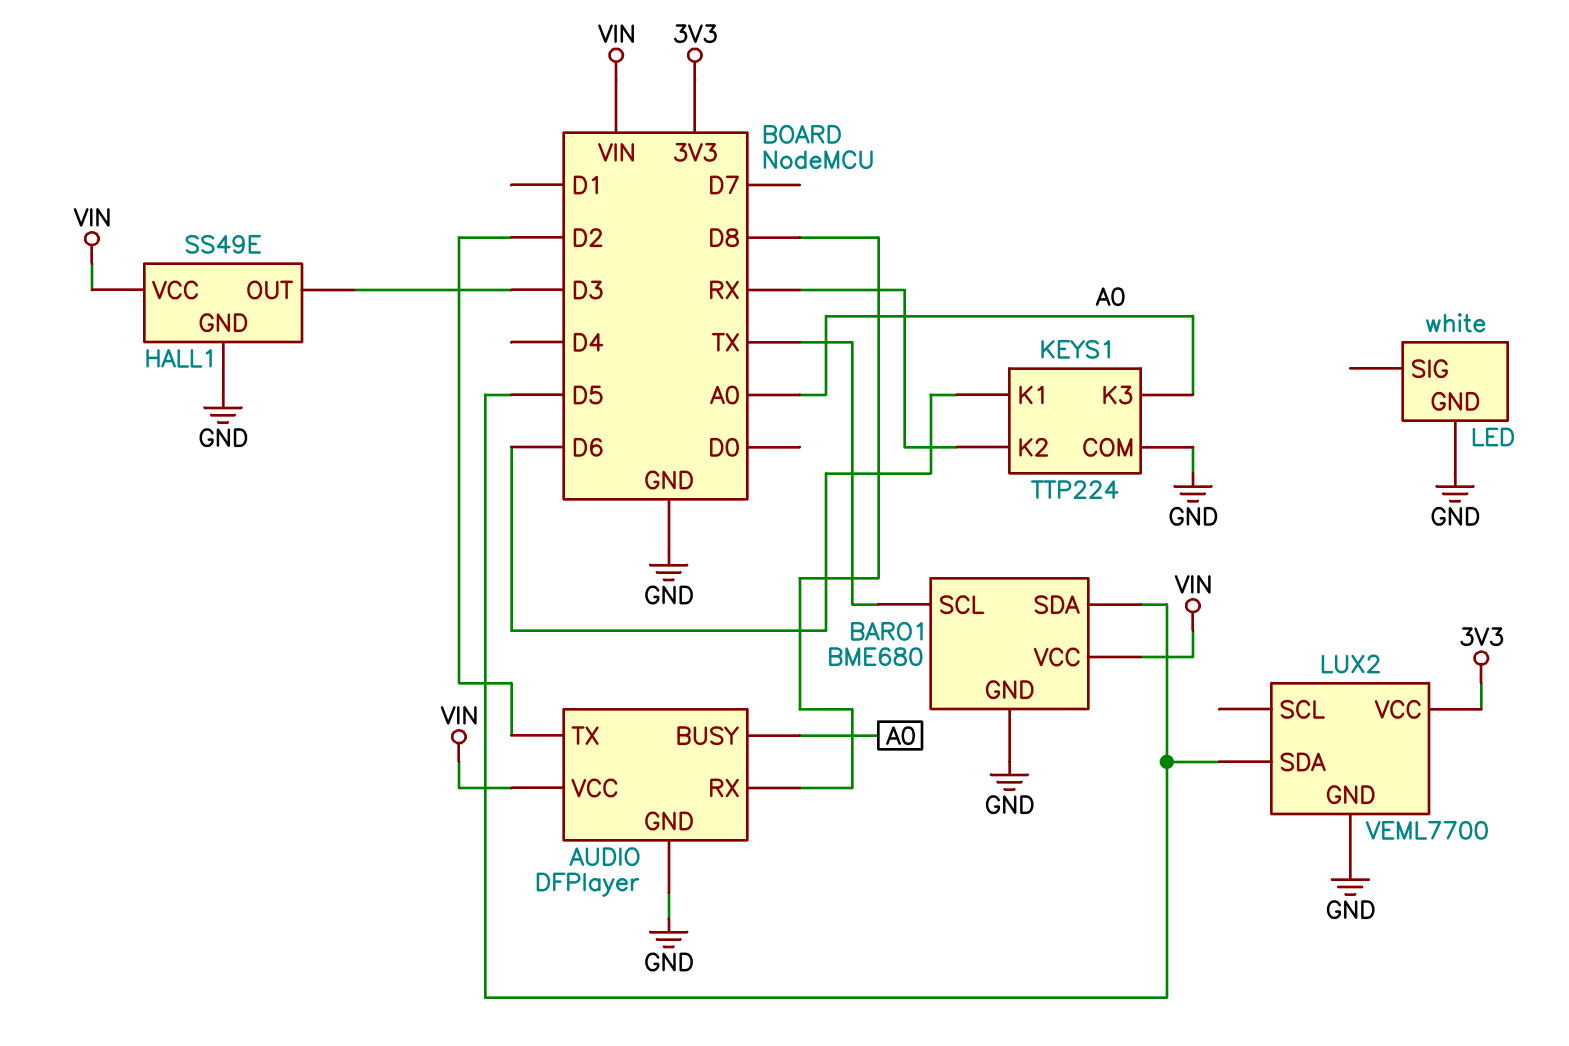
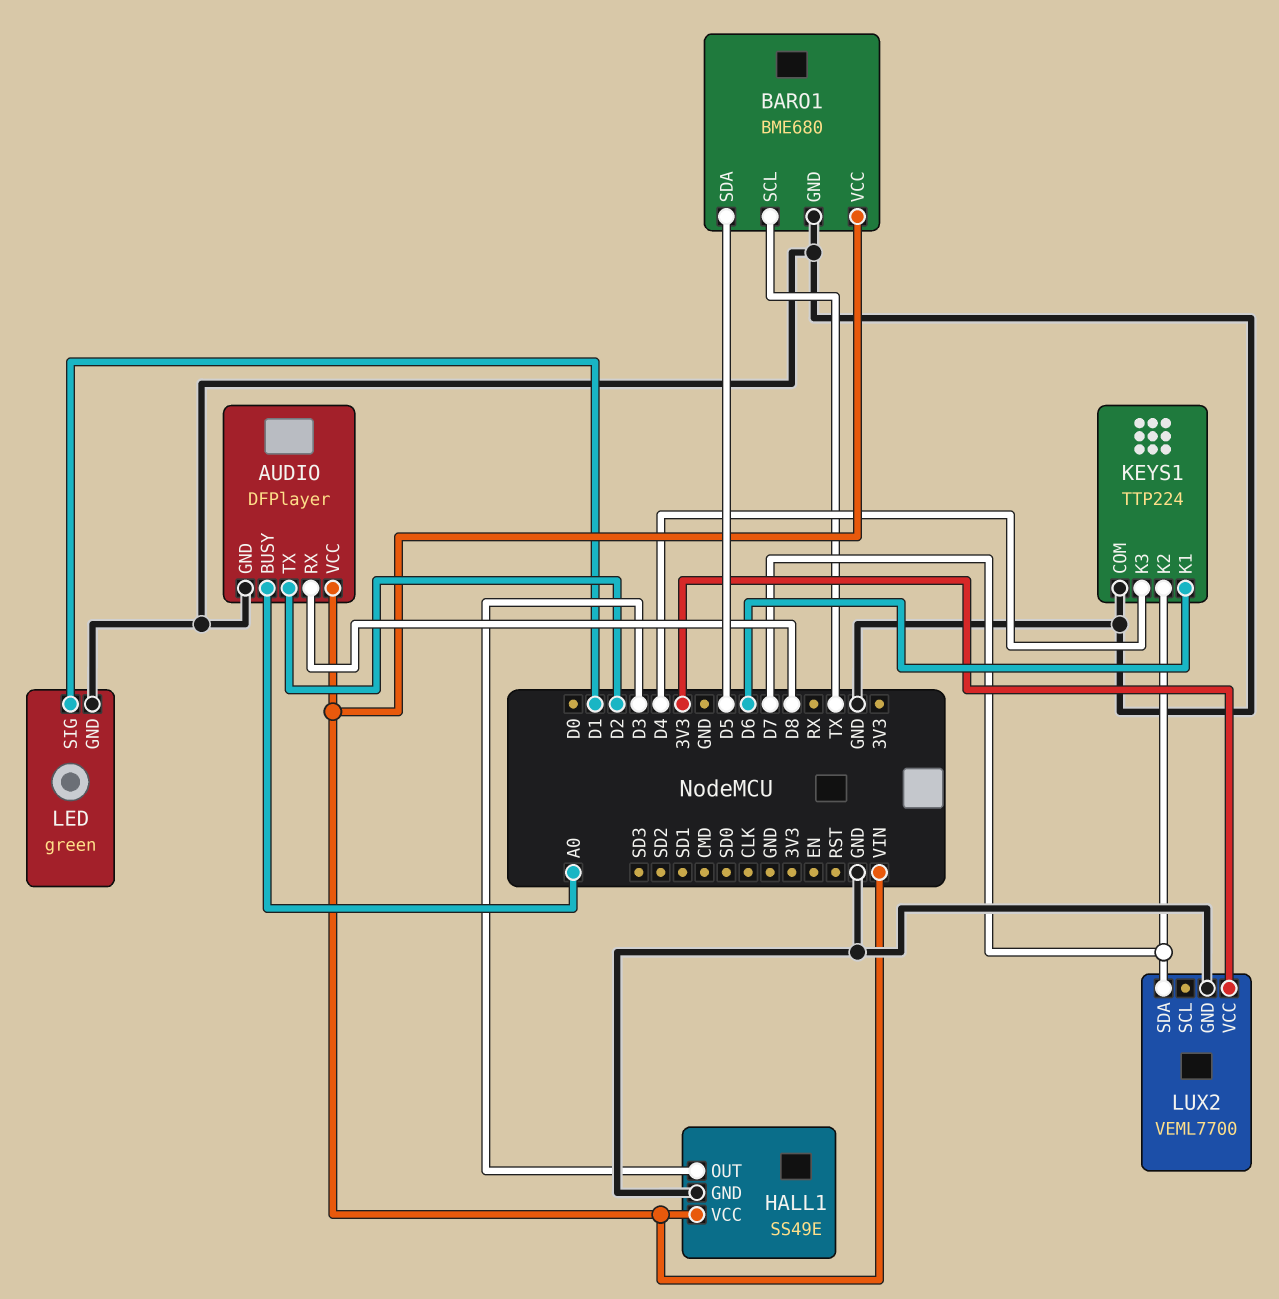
KEYS1 pin K2: RX -> D7
KEYS1 pin K3: A0 -> D4
LED: white -> green
LED pin SIG: none -> D1
LUX2 pin SDA: D5 -> D7

